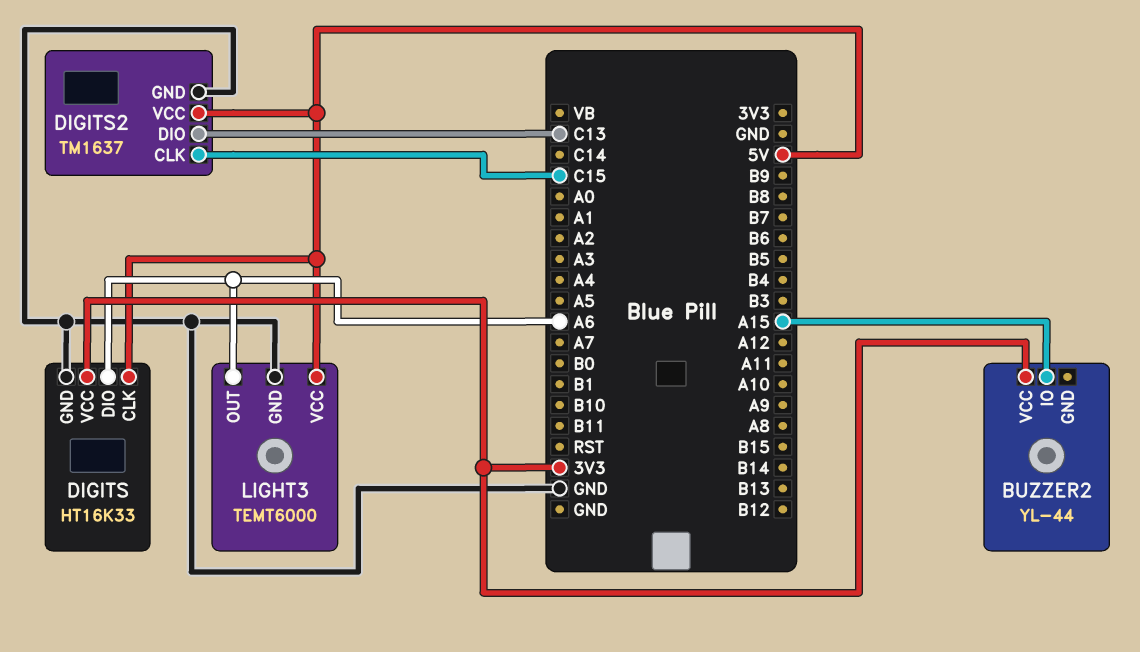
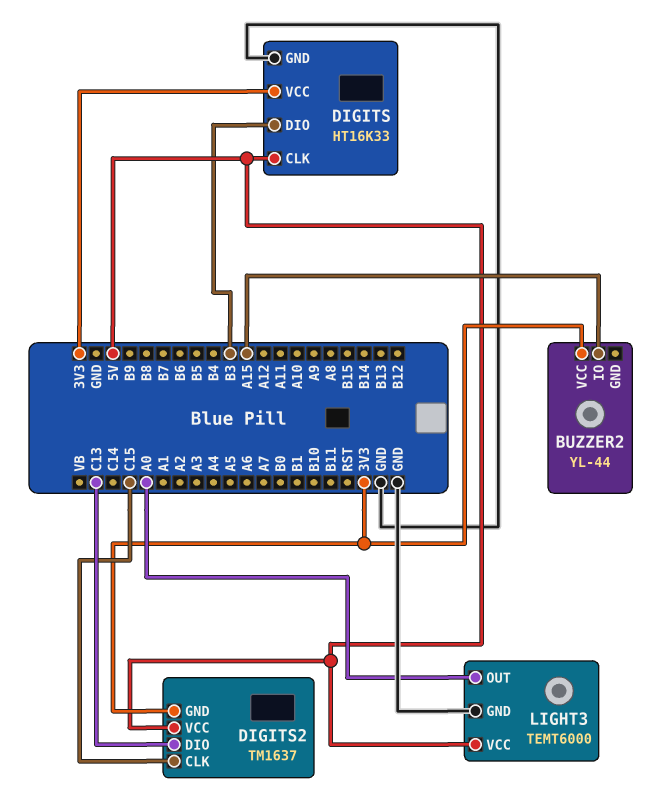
DIGITS pin DIO: A6 -> B3
DIGITS2 pin GND: GND -> 3V3
LIGHT3 pin OUT: A6 -> A0

